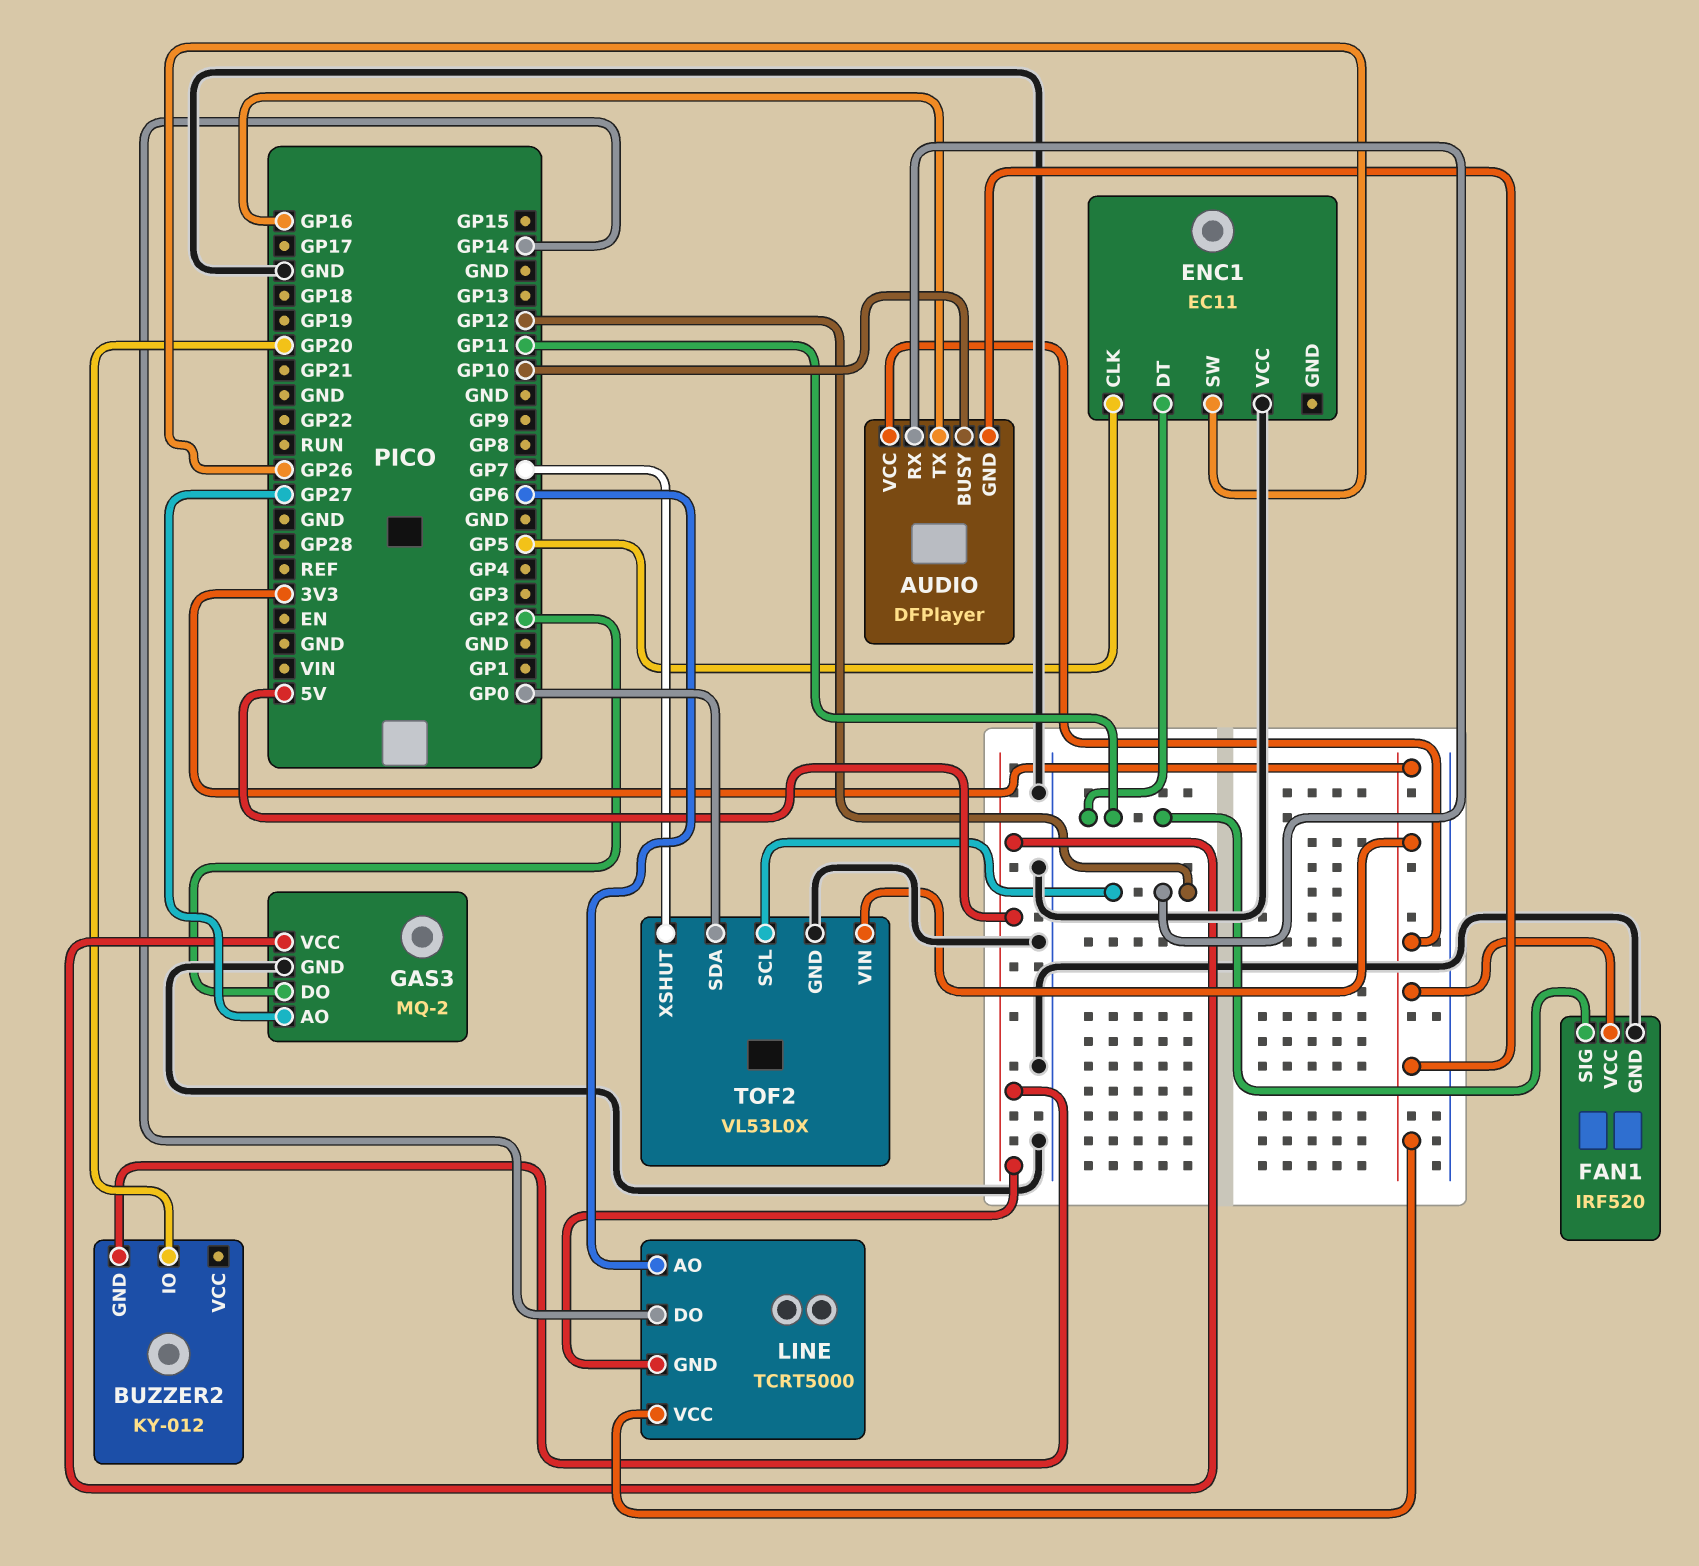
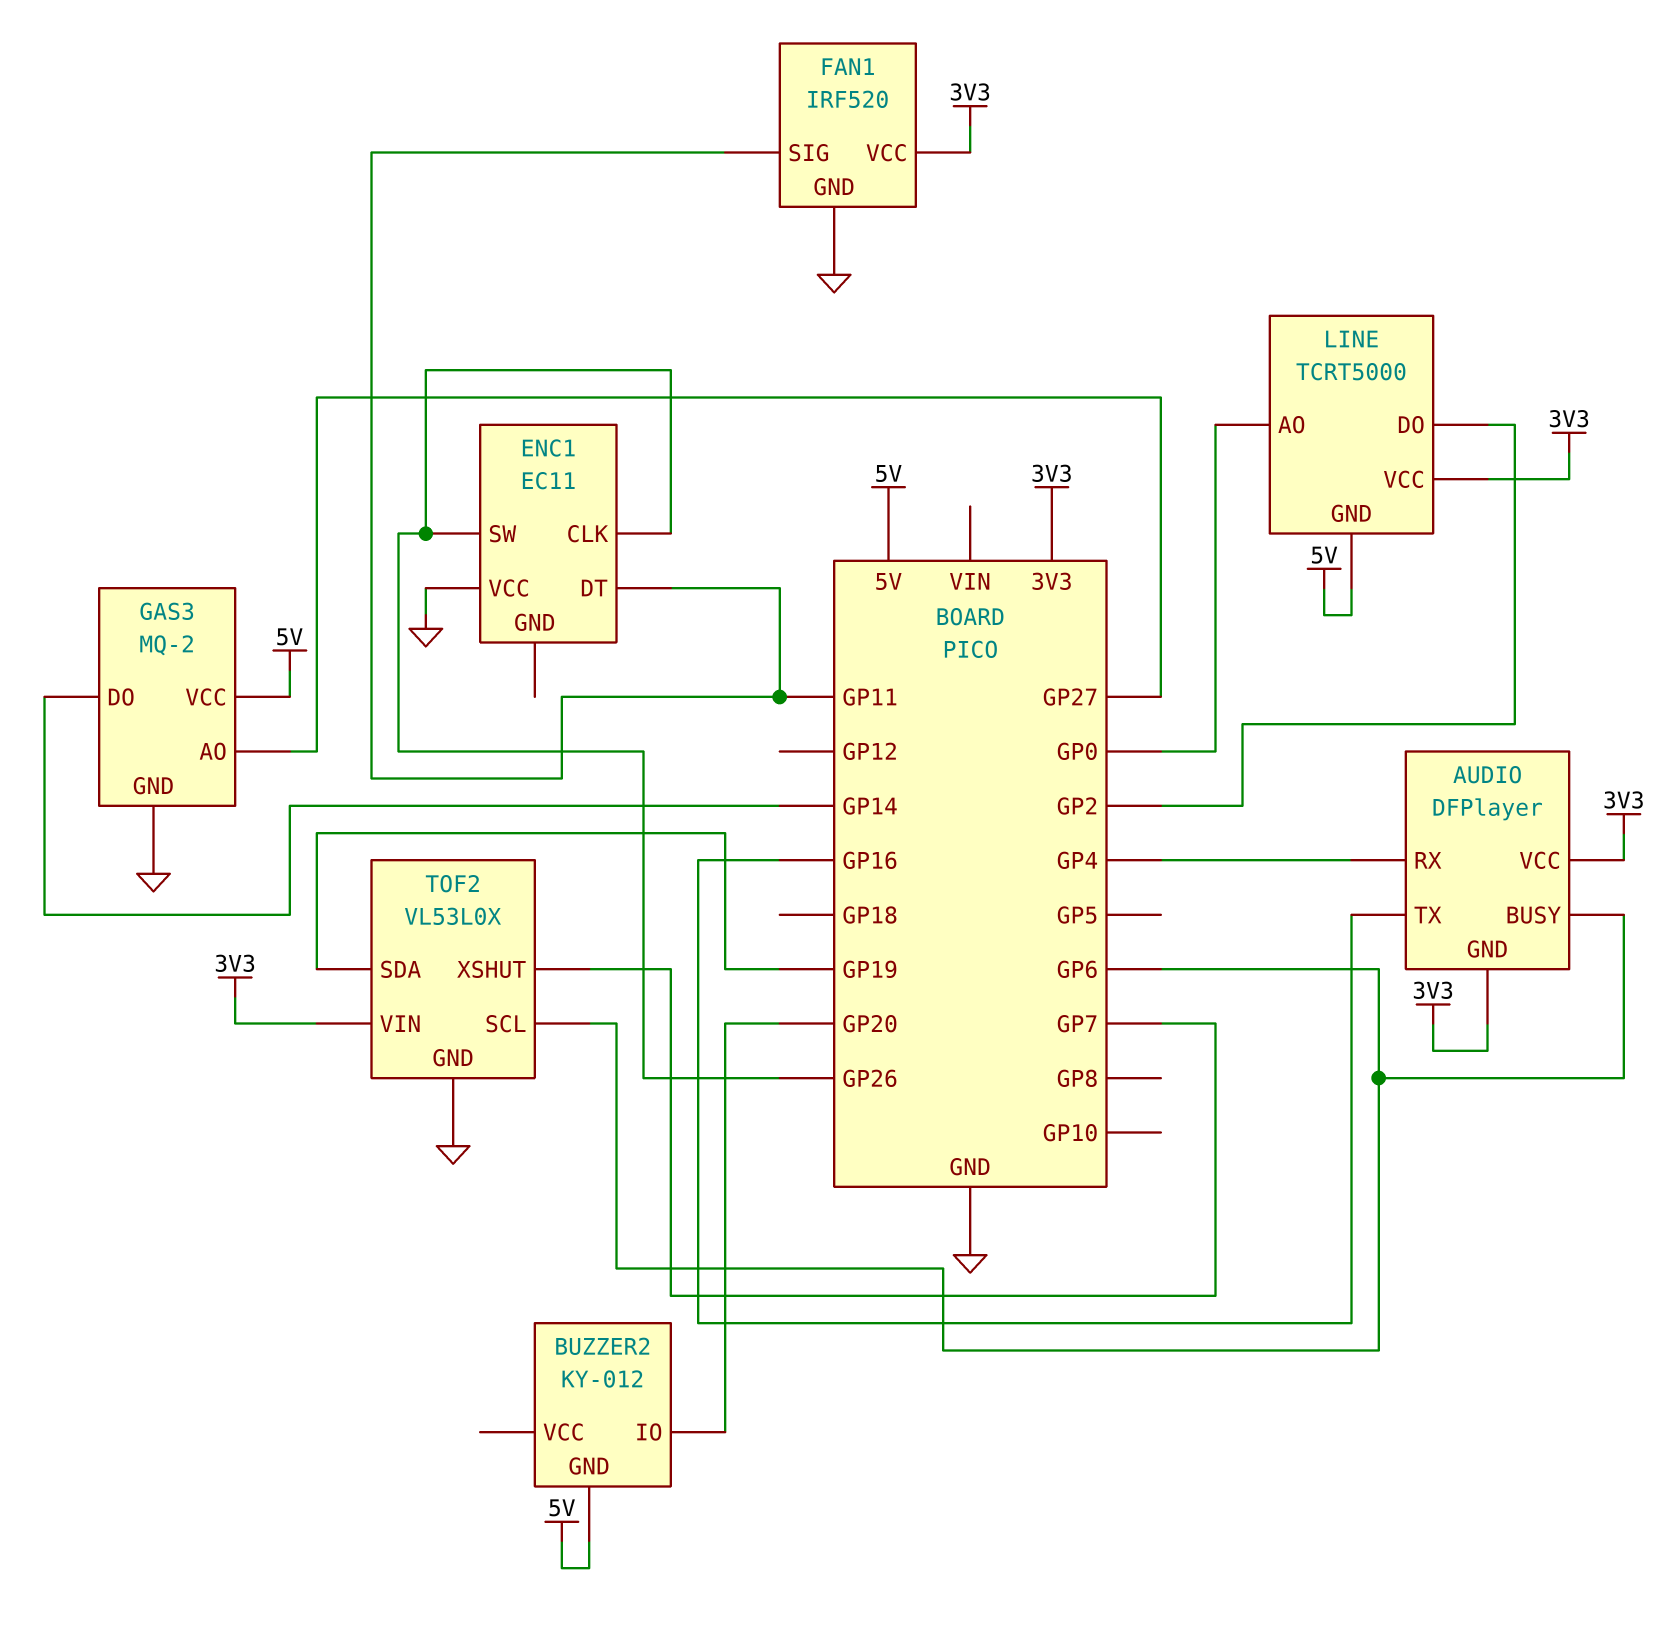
AUDIO pin BUSY: GP10 -> GP6
AUDIO pin RX: GP12 -> GP4
ENC1 pin CLK: GP5 -> GP26
GAS3 pin DO: GP2 -> GP14
LINE pin AO: GP6 -> GP0
LINE pin DO: GP14 -> GP2
TOF2 pin SCL: GP12 -> GP6
TOF2 pin SDA: GP0 -> GP19

